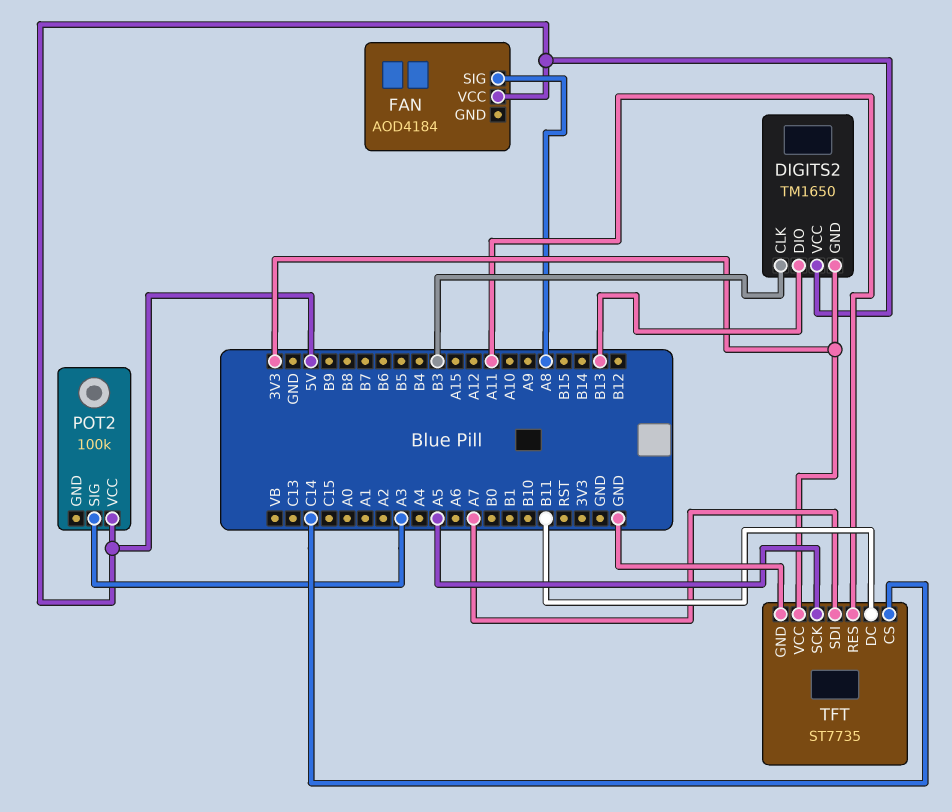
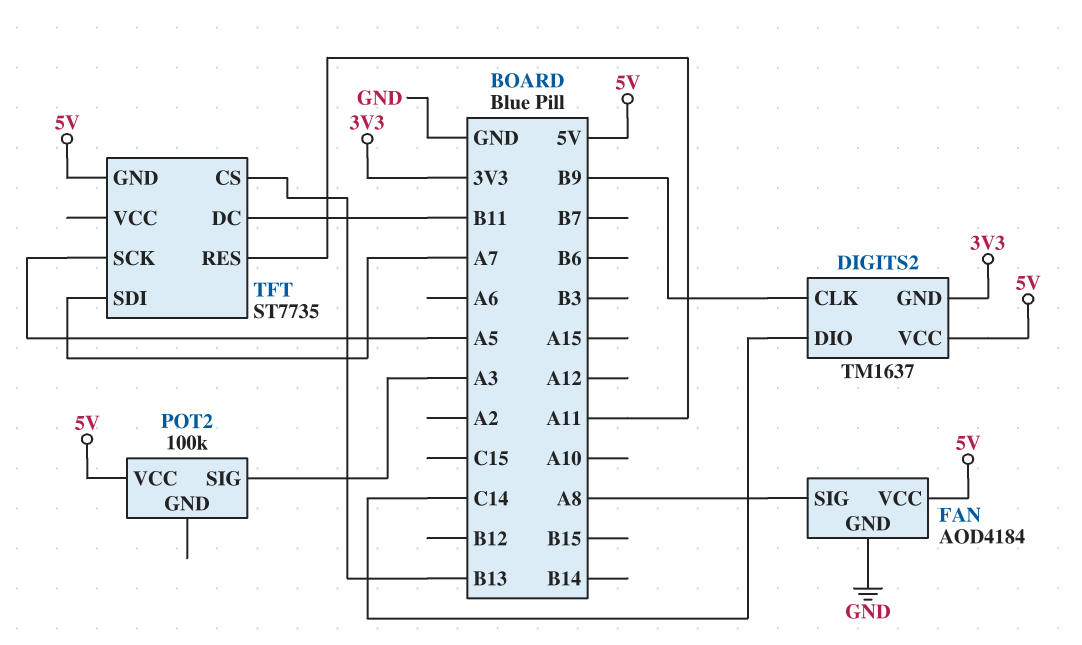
DIGITS2: TM1650 -> TM1637
DIGITS2 pin CLK: B3 -> B9
DIGITS2 pin DIO: B13 -> C14
FAN pin GND: none -> GND
TFT pin CS: C14 -> B13
TFT pin GND: GND -> 5V
TFT pin VCC: 3V3 -> none

